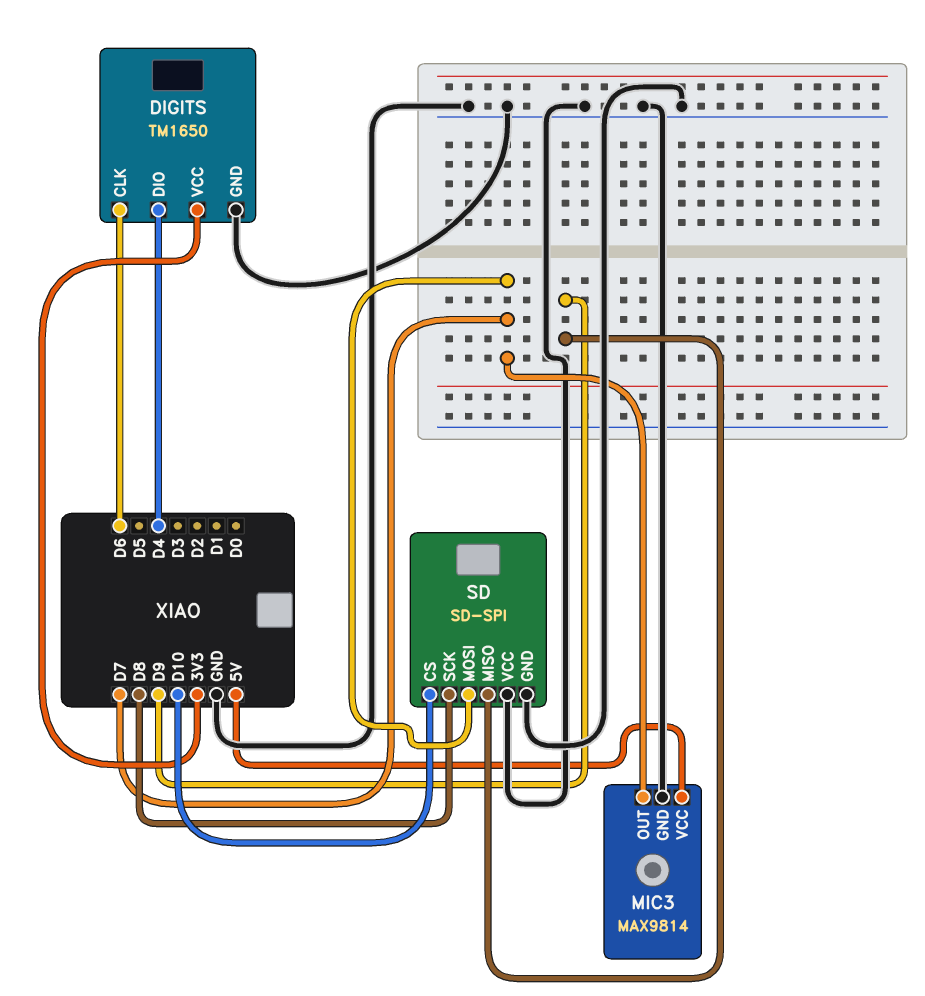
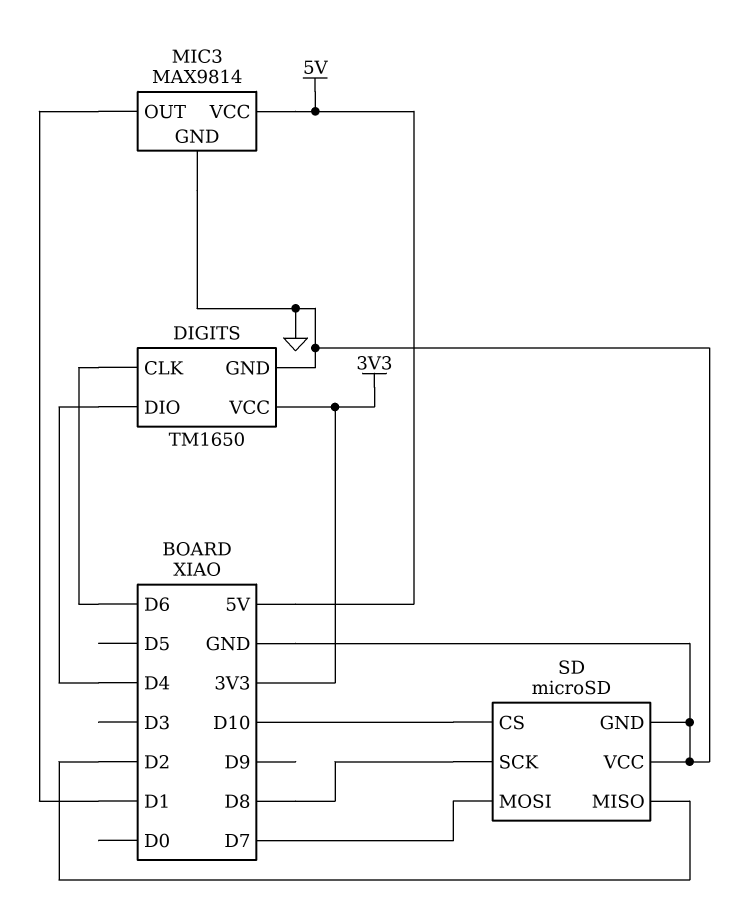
MIC3 pin OUT: D7 -> D1
SD: SD-SPI -> microSD
SD pin MISO: D9 -> D2

